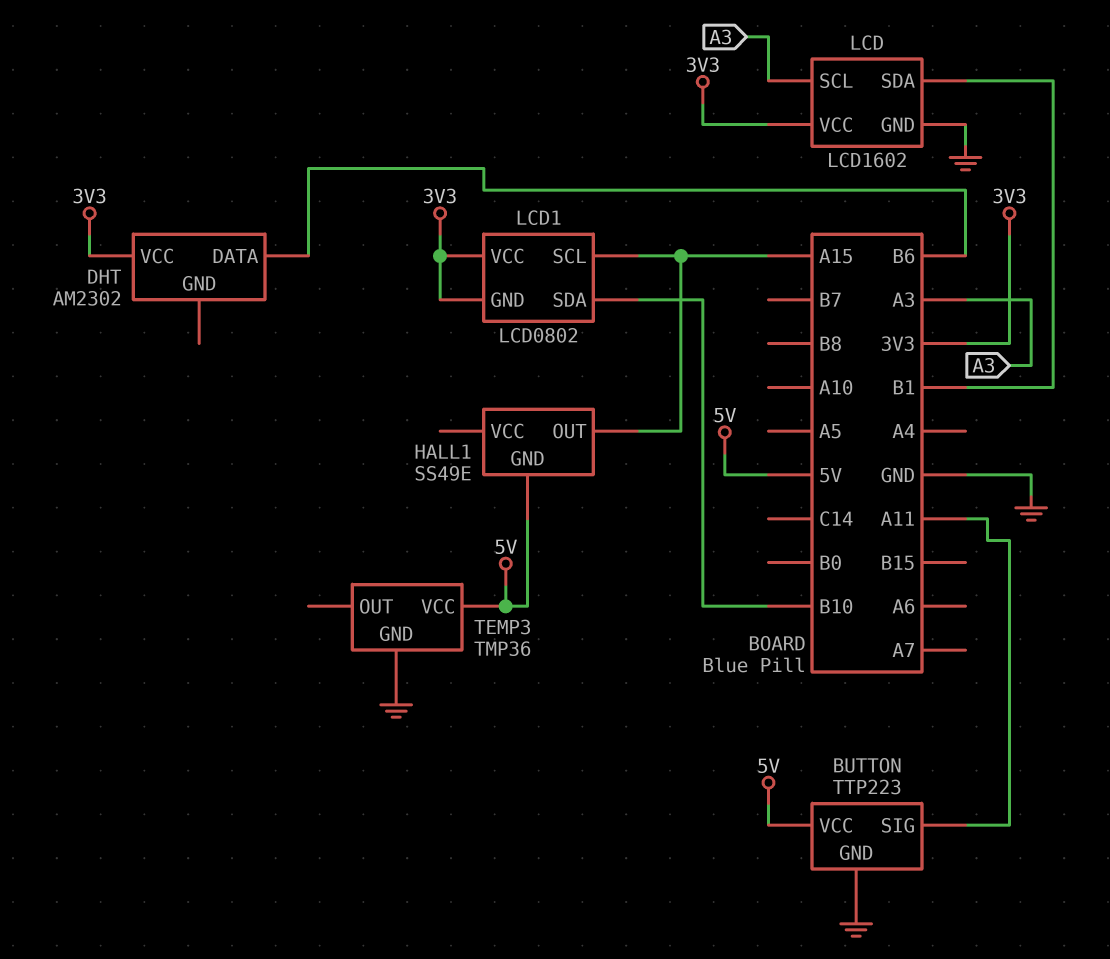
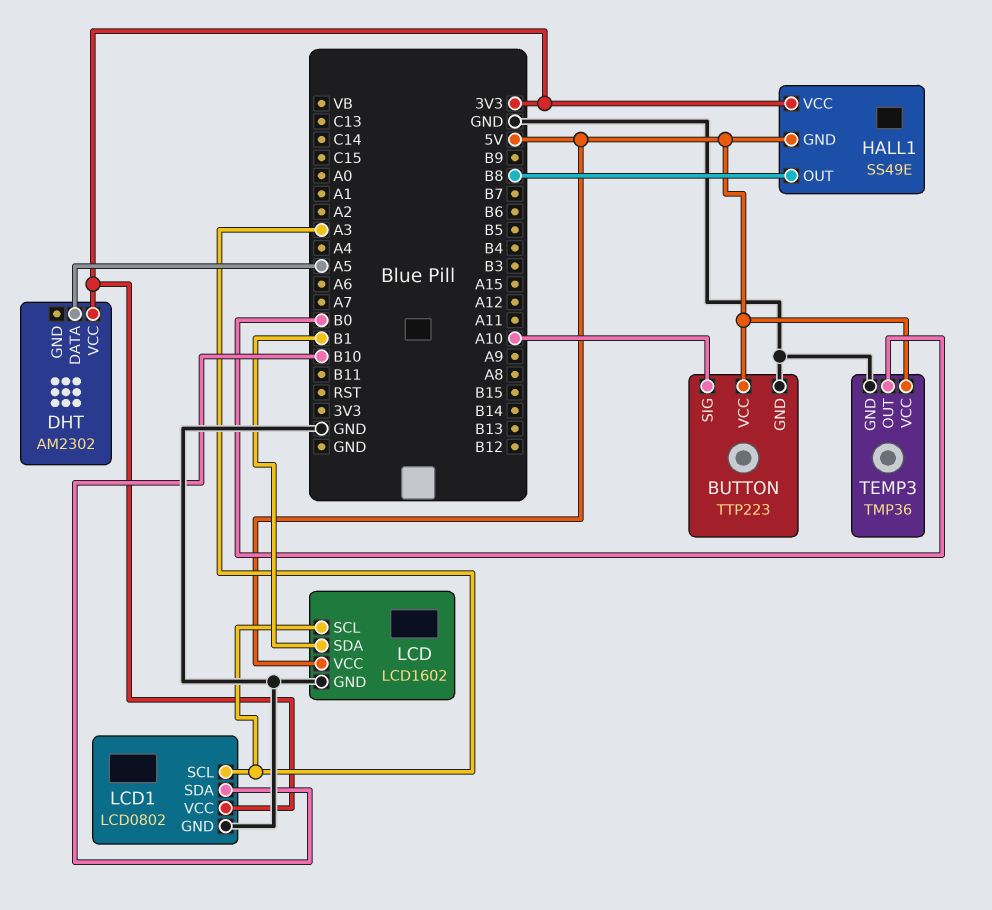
BUTTON pin SIG: A11 -> A10
DHT pin DATA: B6 -> A5
HALL1 pin OUT: A15 -> B8
HALL1 pin VCC: none -> 3V3
LCD pin VCC: 3V3 -> 5V
LCD1 pin GND: 3V3 -> GND
LCD1 pin SCL: A15 -> A3
TEMP3 pin OUT: none -> B0

